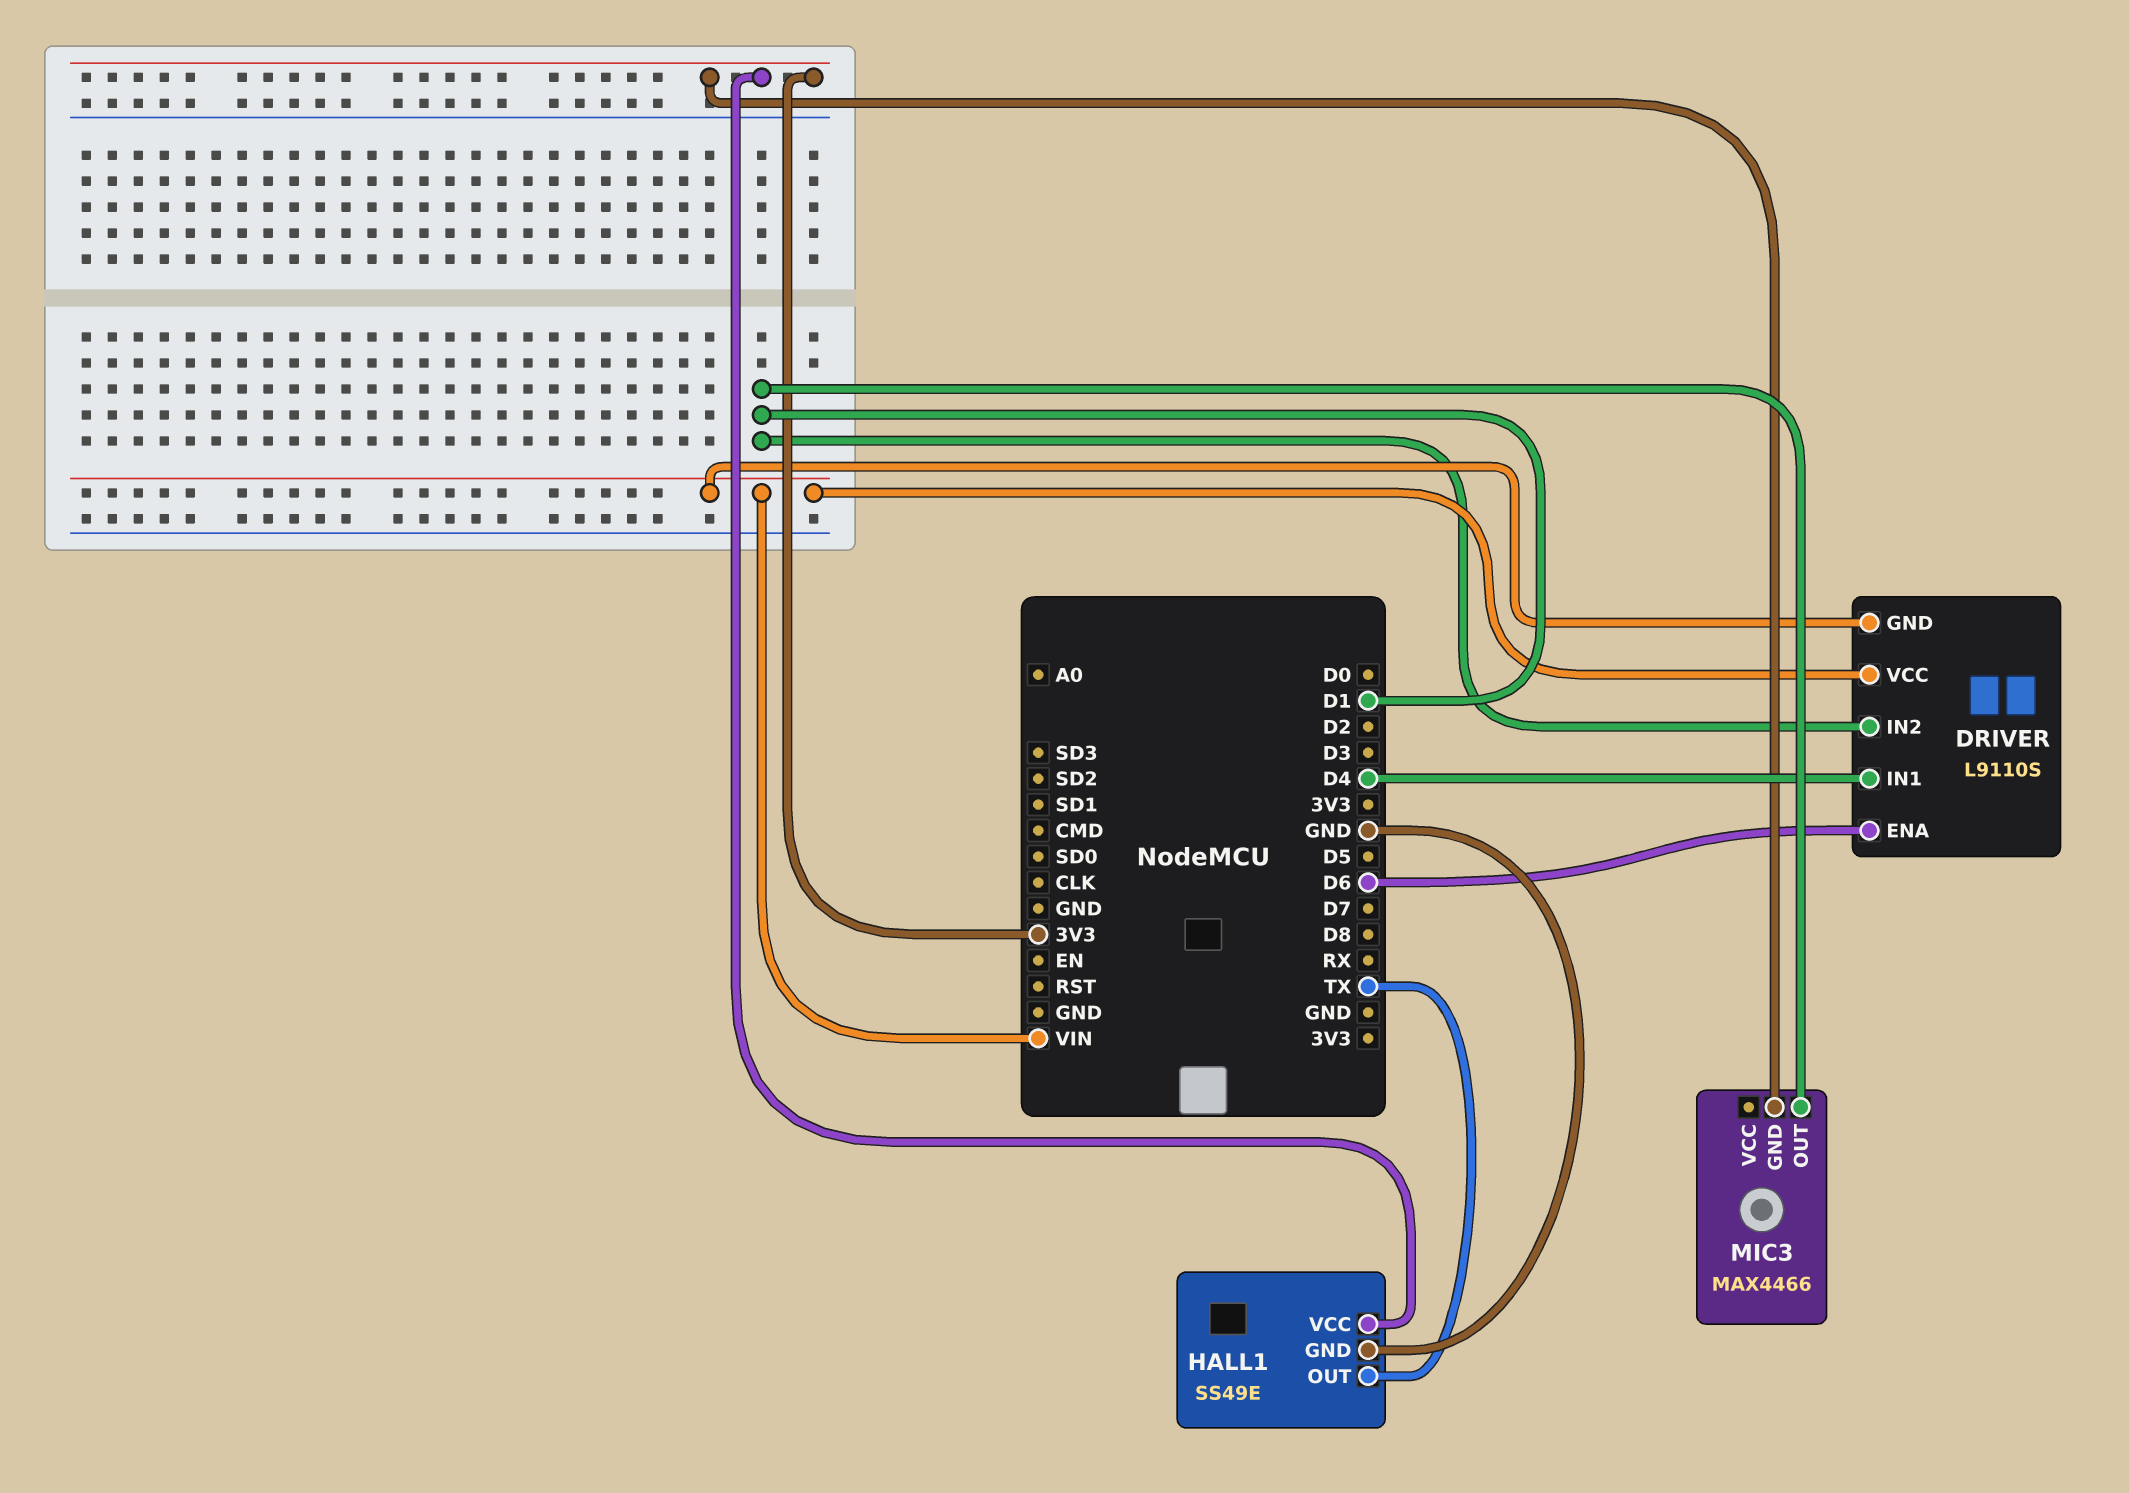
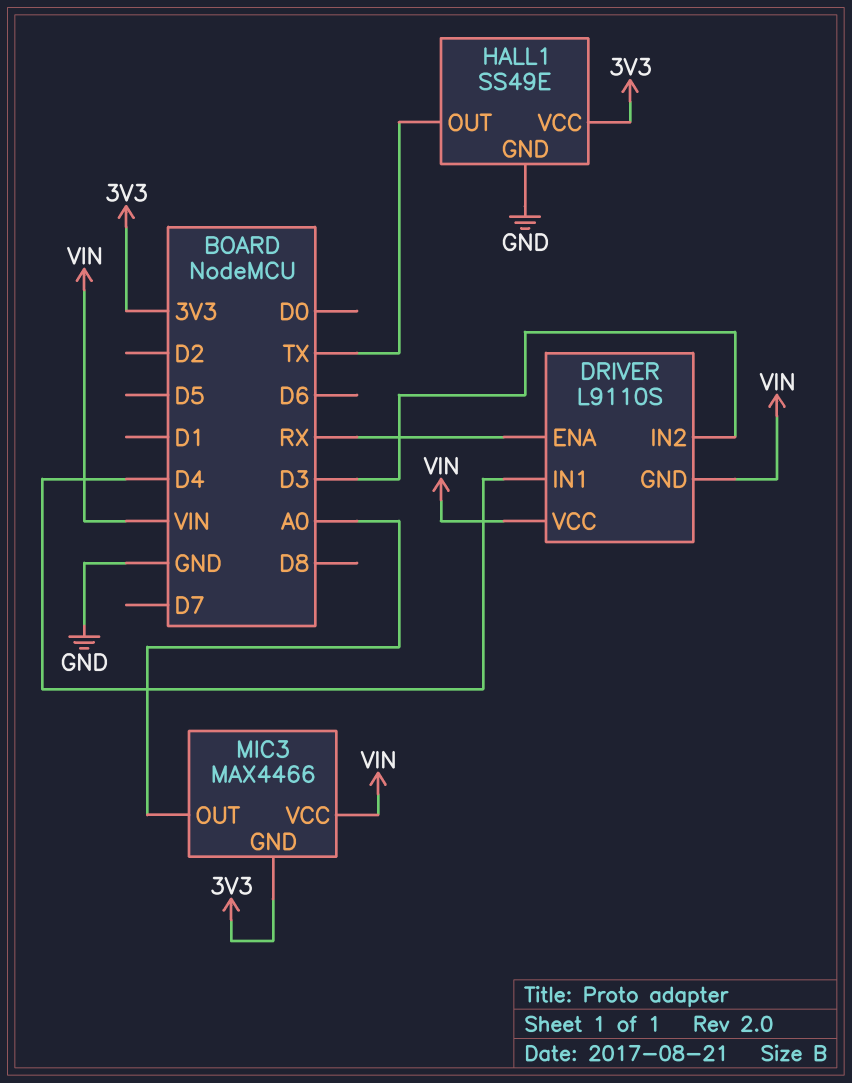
DRIVER pin ENA: D6 -> RX
DRIVER pin IN2: D1 -> D3
MIC3 pin OUT: D1 -> A0
MIC3 pin VCC: none -> VIN

